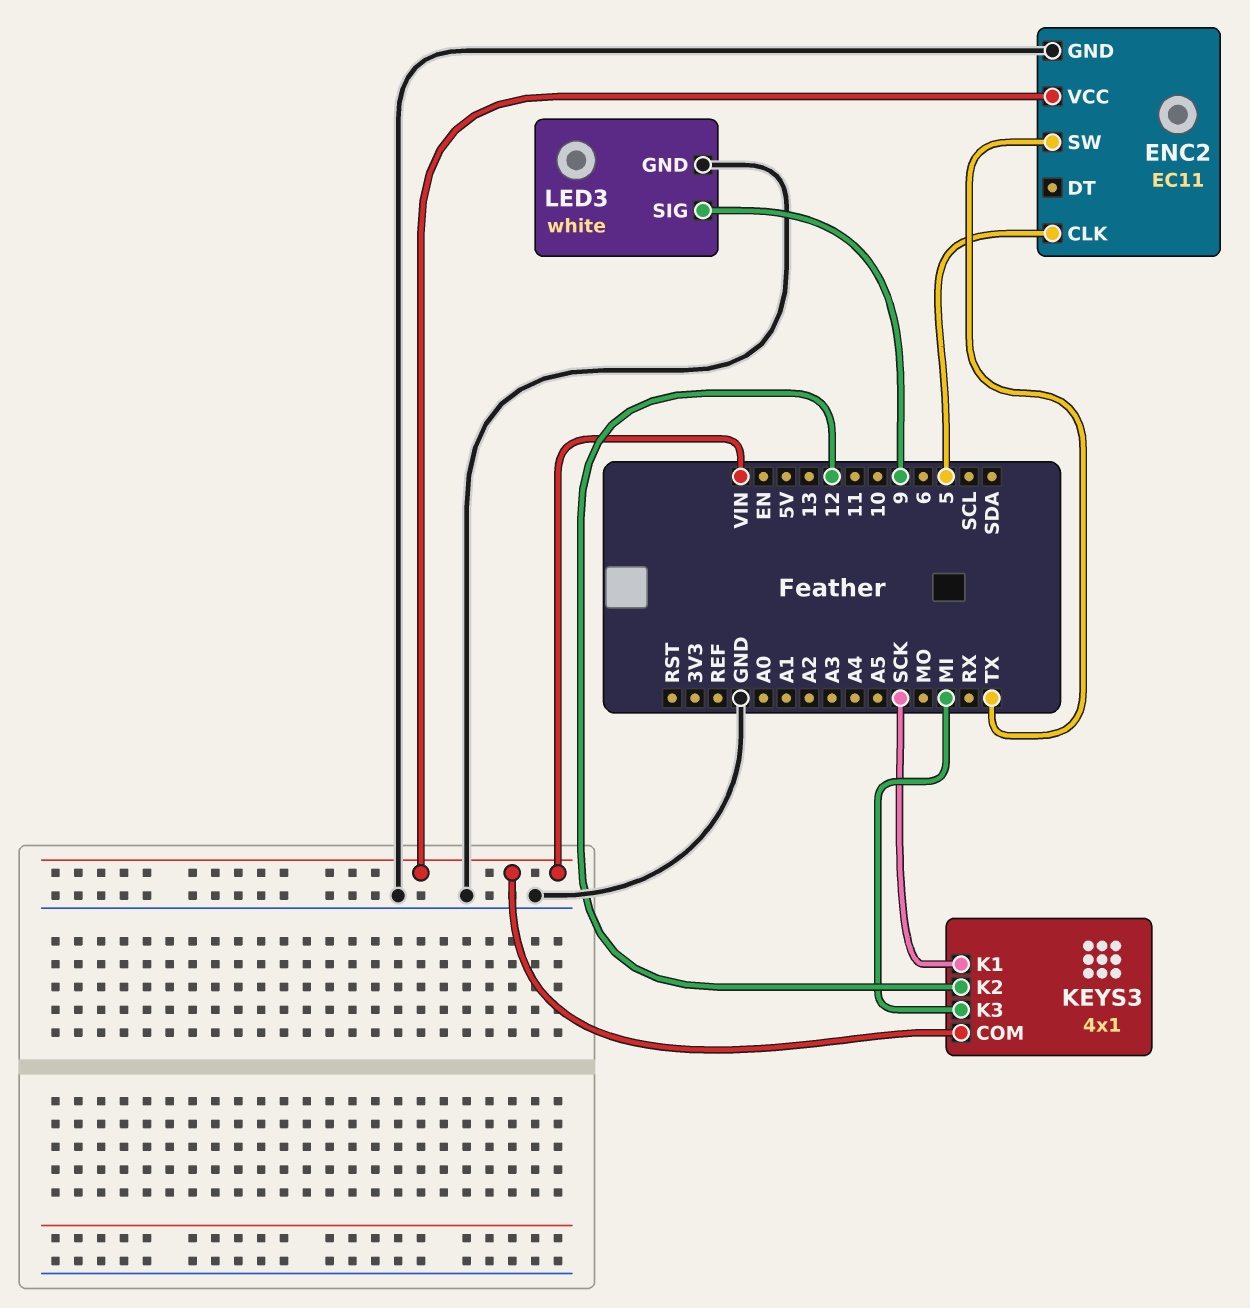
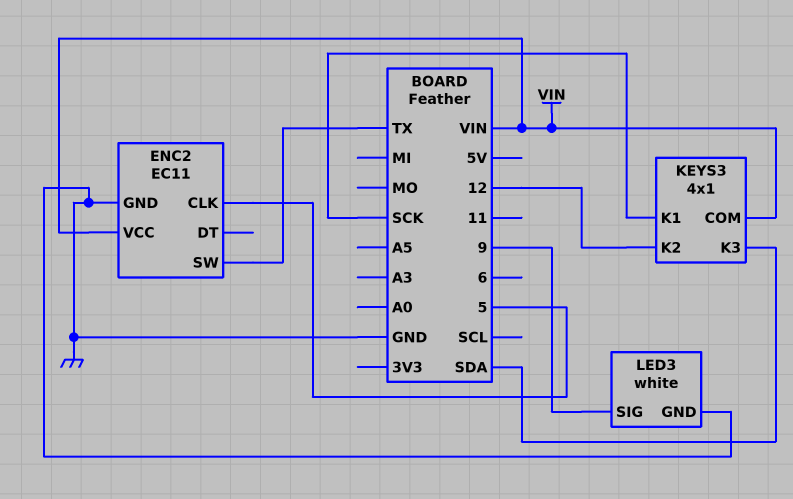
KEYS3 pin K3: MI -> SDA

